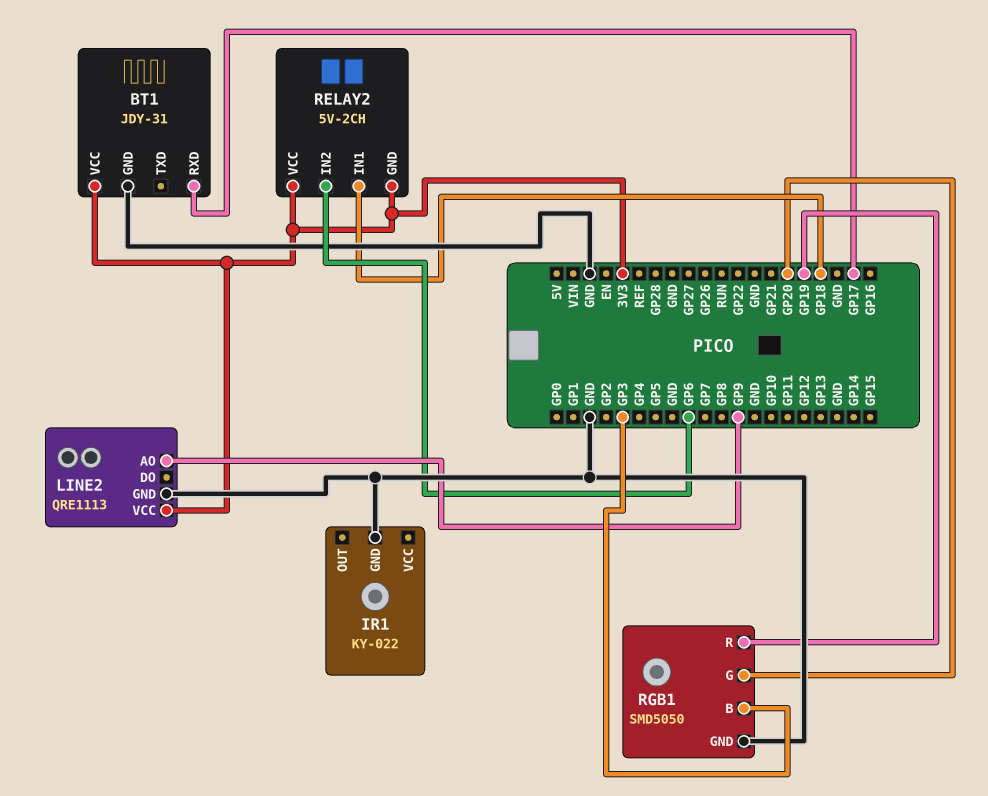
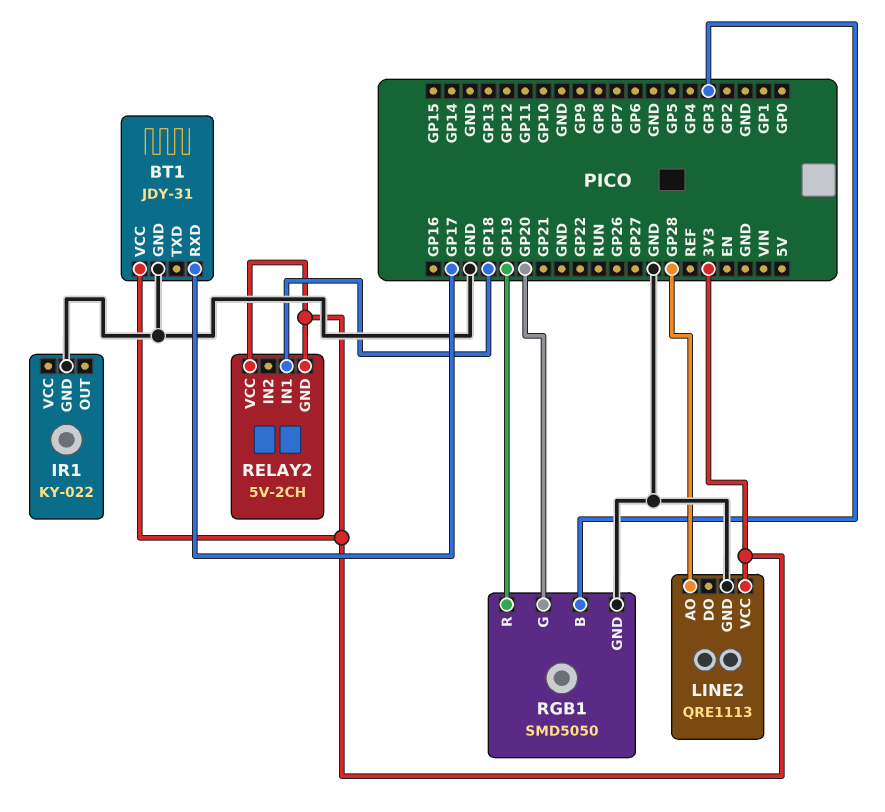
LINE2 pin AO: GP9 -> GP28
RELAY2 pin IN2: GP6 -> none

